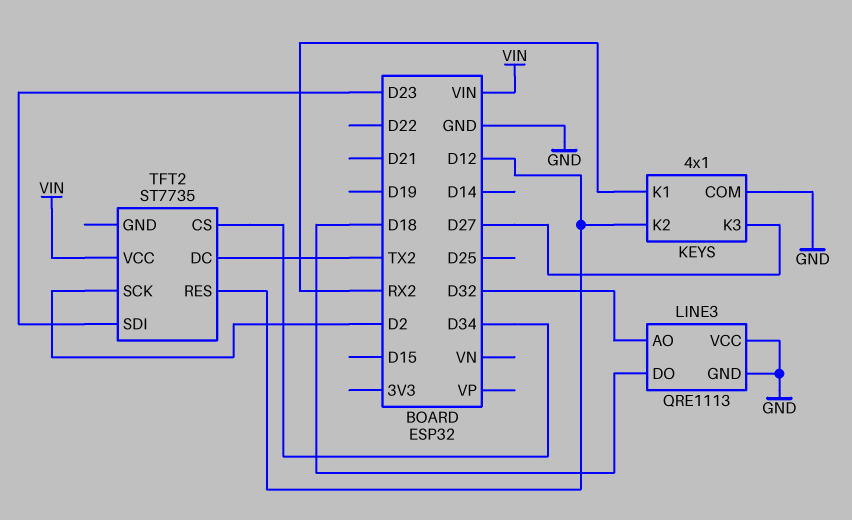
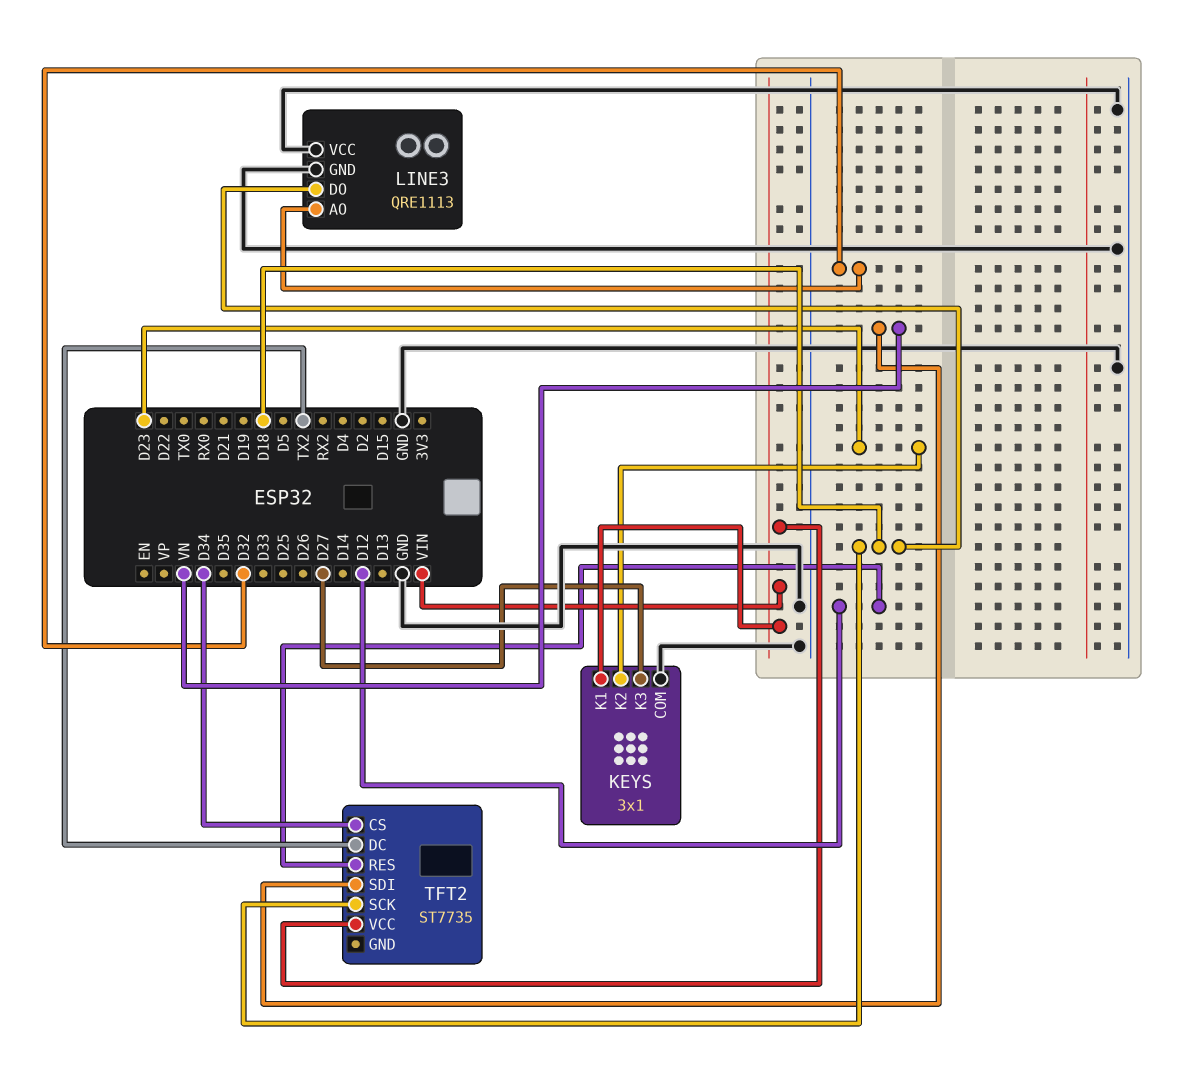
KEYS: 4x1 -> 3x1
KEYS pin K1: RX2 -> VIN
KEYS pin K2: D12 -> D23
TFT2 pin SCK: D2 -> D18
TFT2 pin SDI: D23 -> VN

